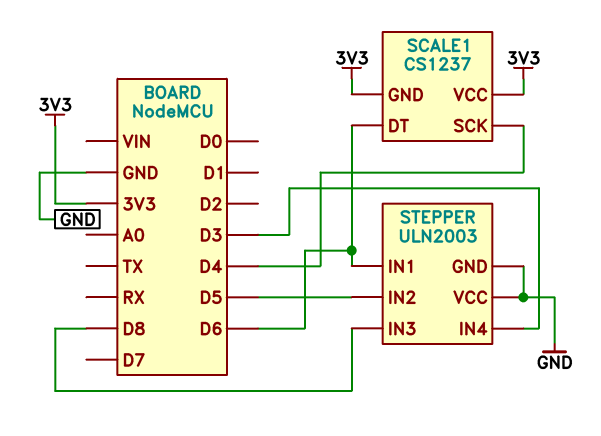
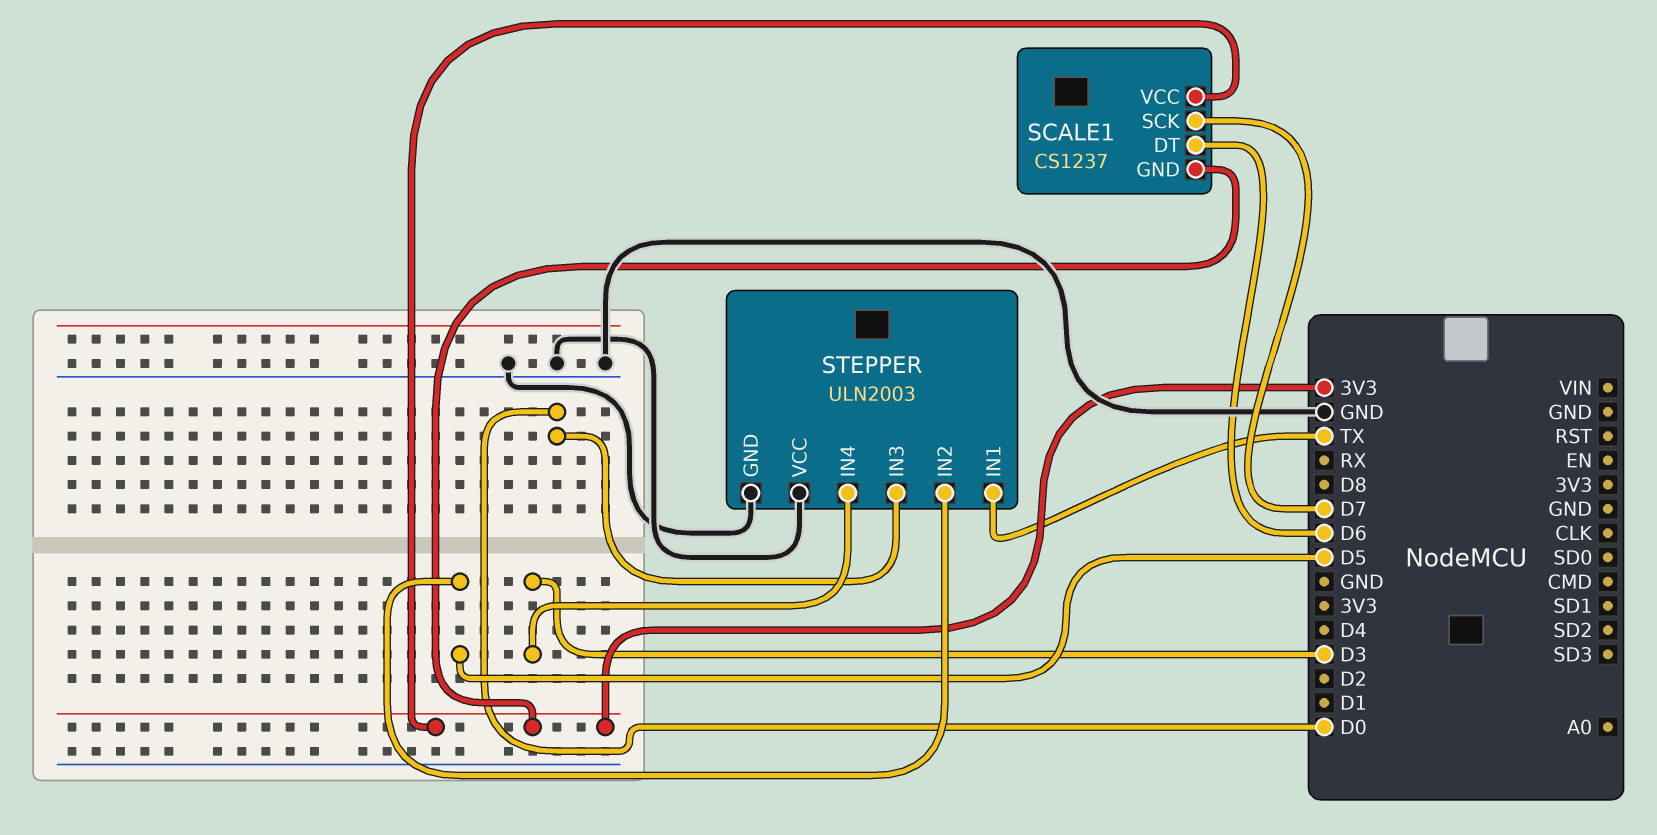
SCALE1 pin SCK: D4 -> D7
STEPPER pin IN1: D6 -> TX
STEPPER pin IN3: D8 -> D0

